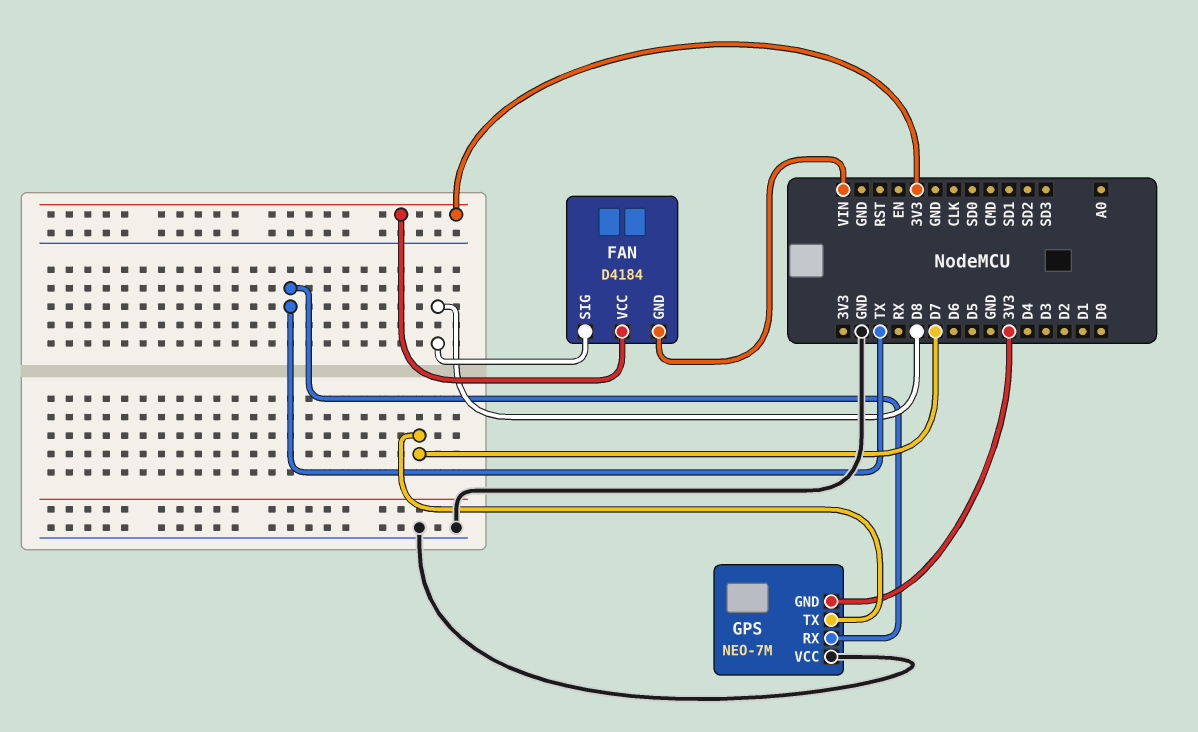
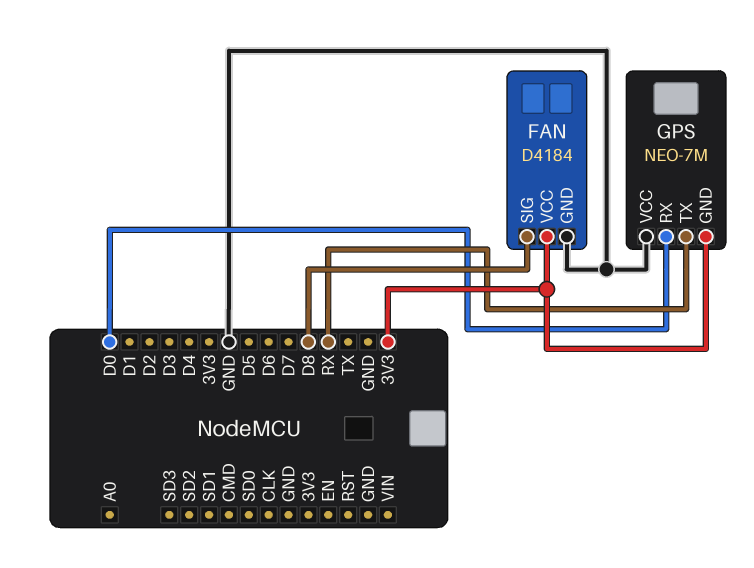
FAN pin GND: VIN -> GND
GPS pin RX: TX -> D0
GPS pin TX: D7 -> RX

